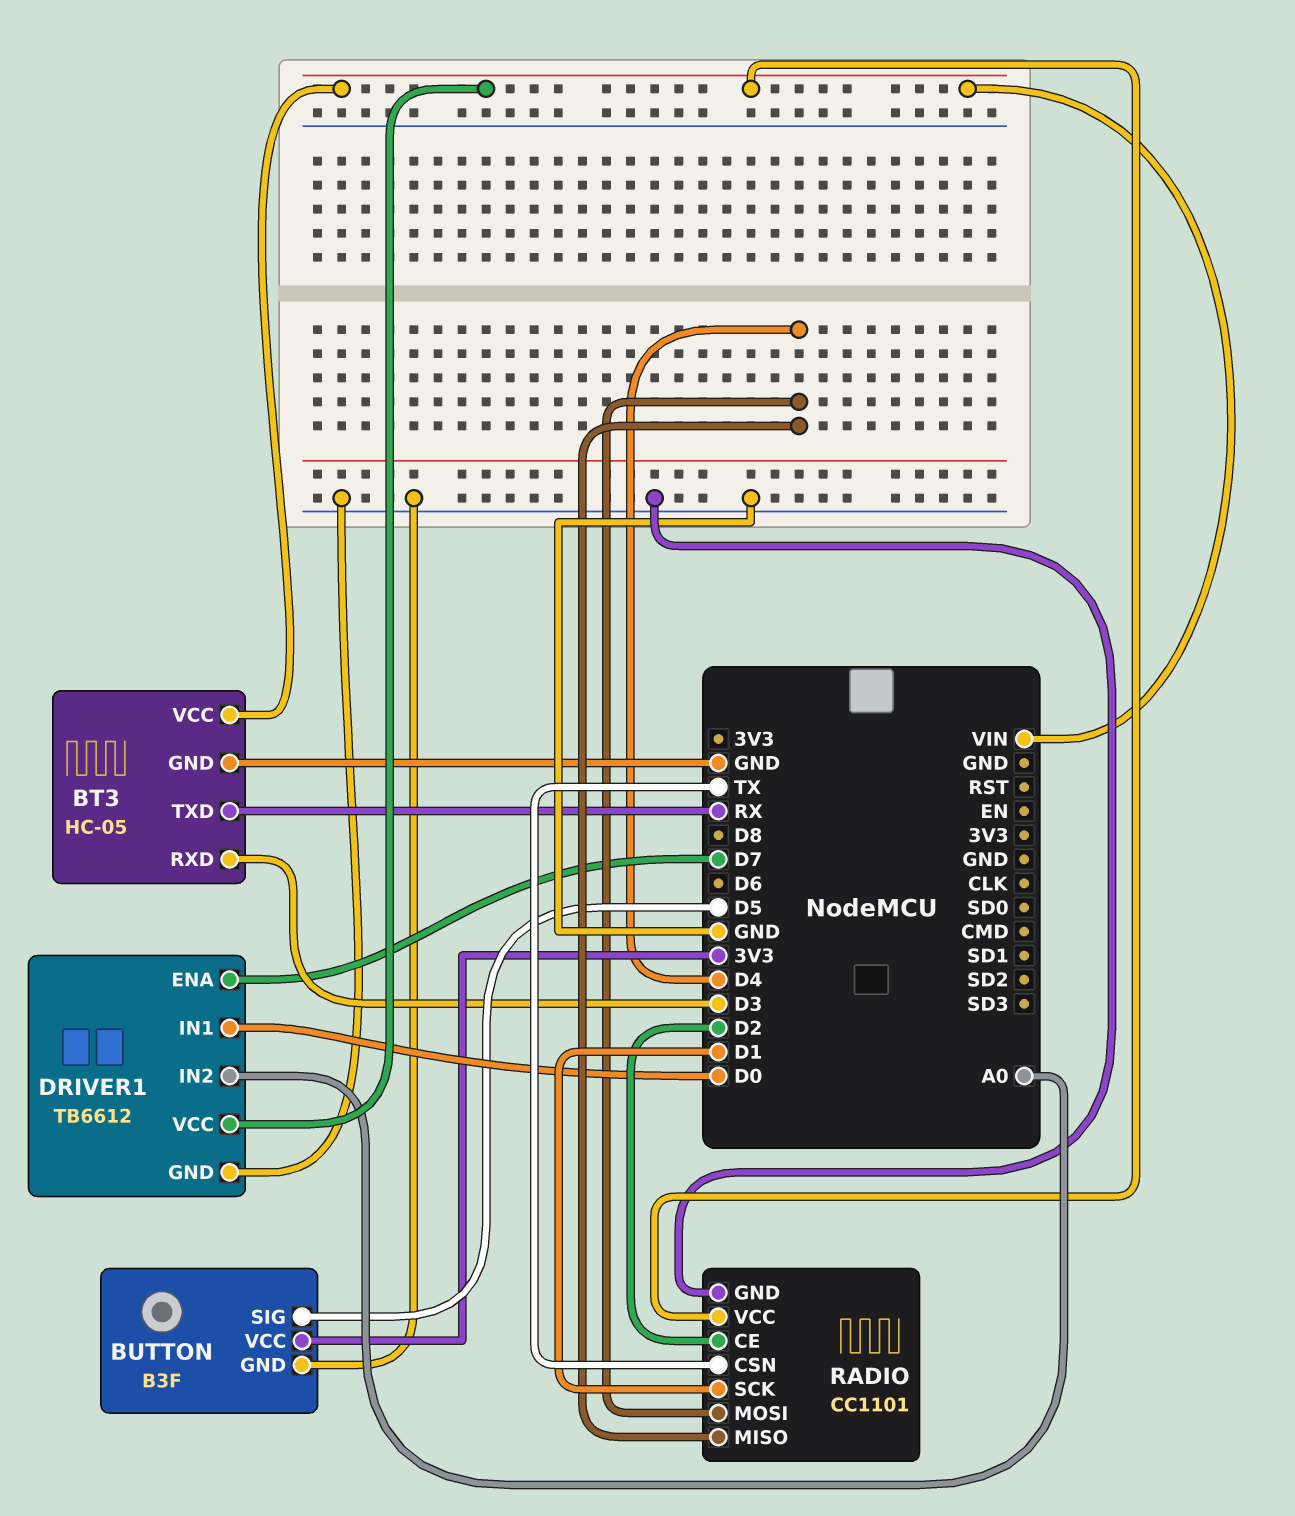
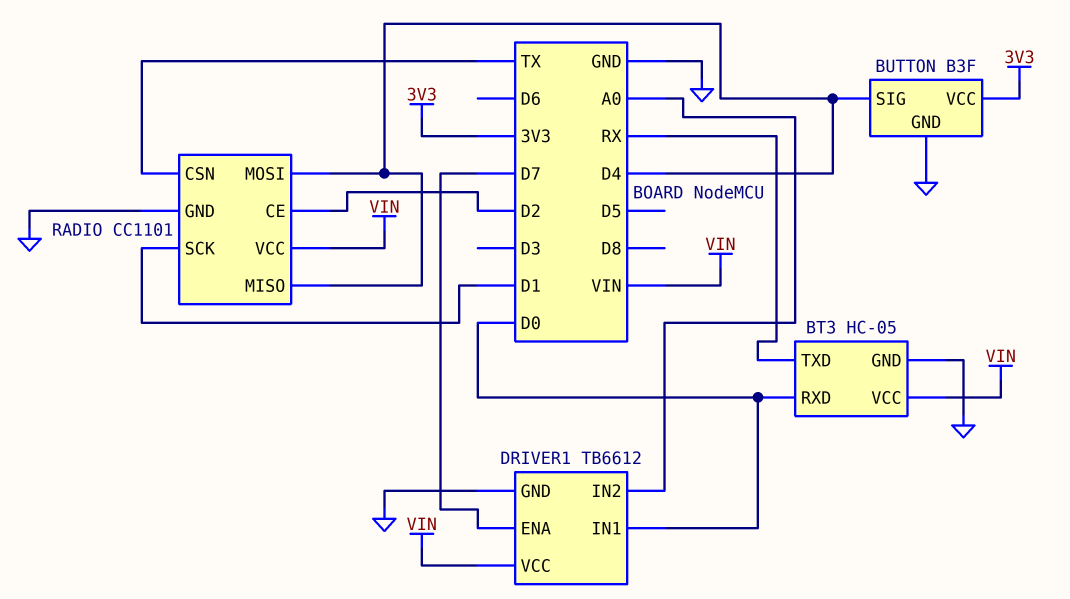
BT3 pin RXD: D3 -> D0
BUTTON pin SIG: D5 -> D4

